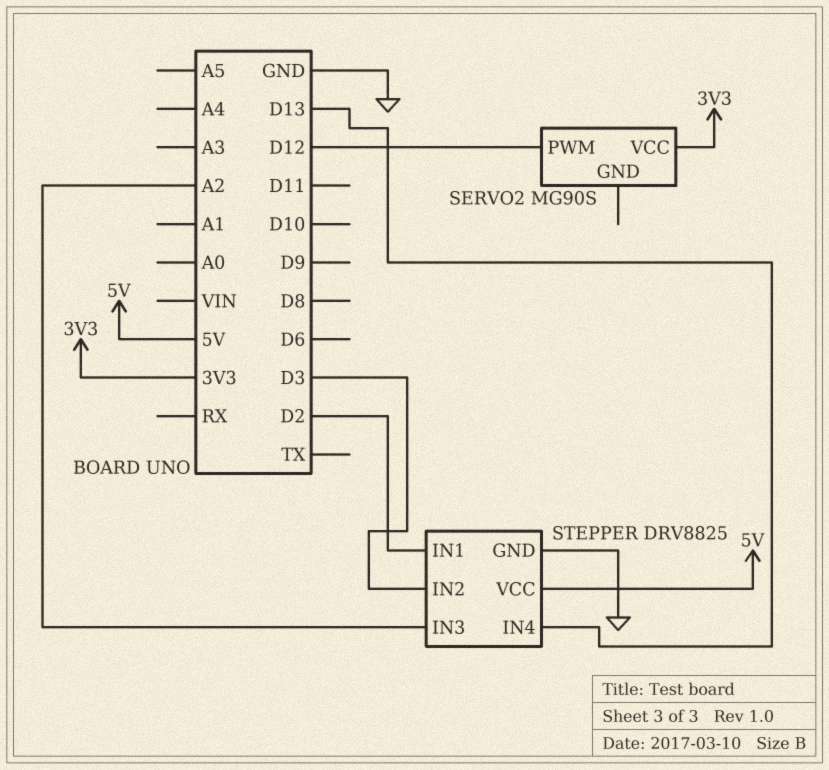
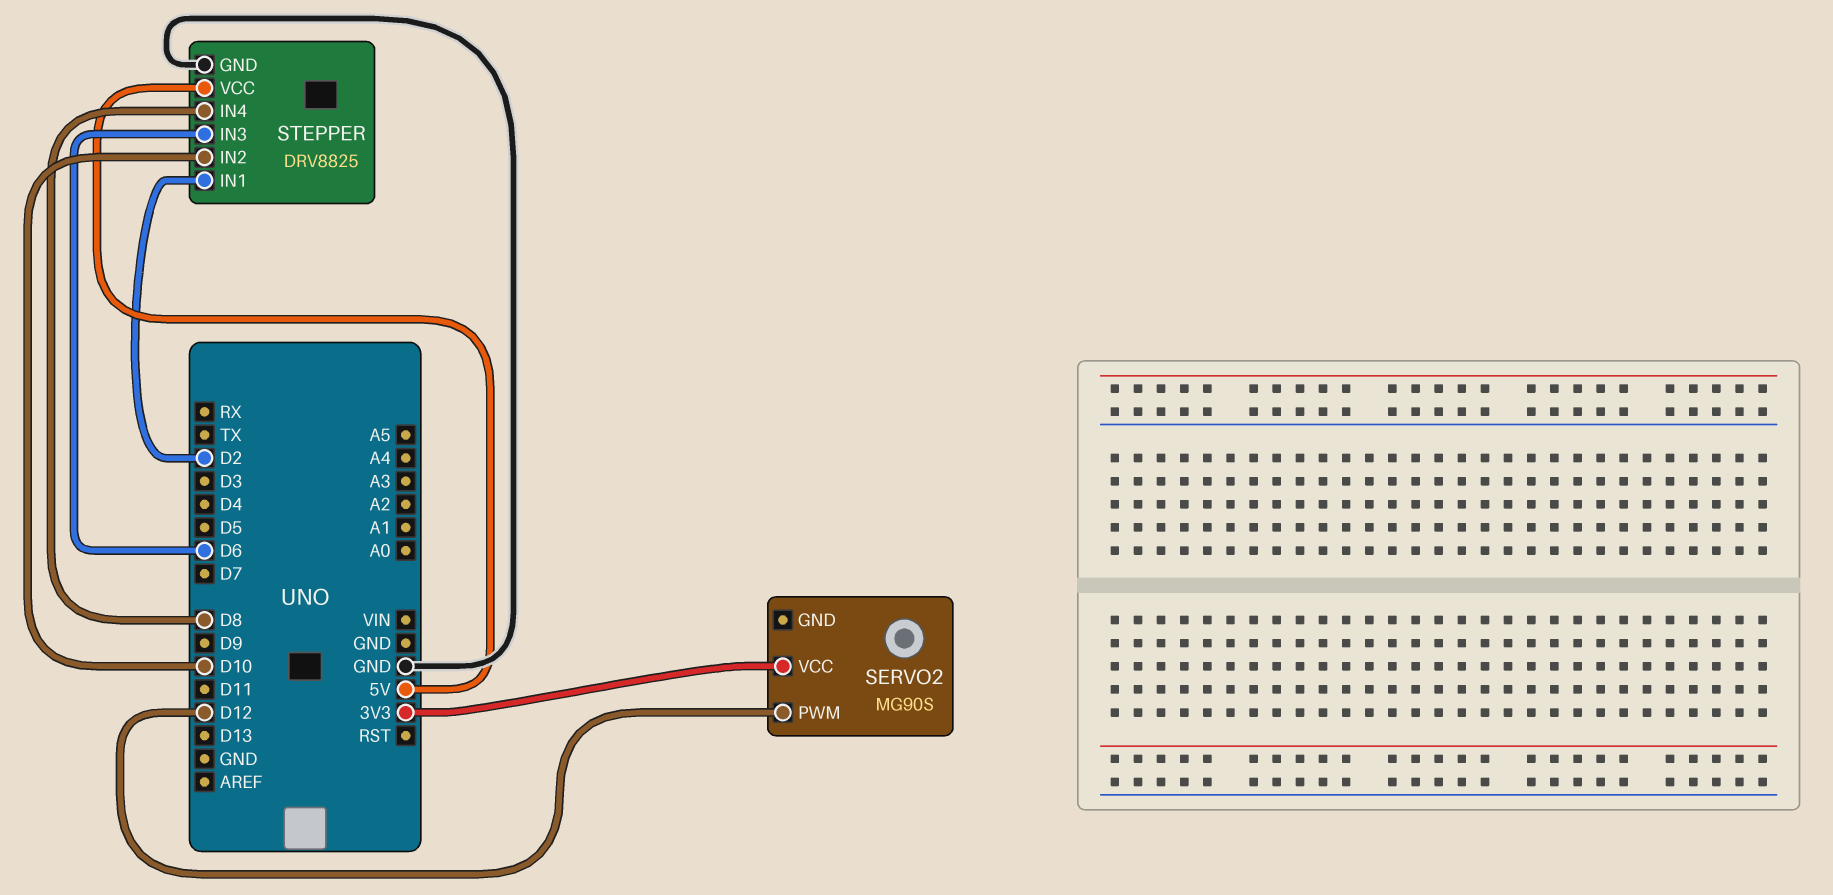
STEPPER pin IN2: D3 -> D10
STEPPER pin IN3: A2 -> D6
STEPPER pin IN4: D13 -> D8

